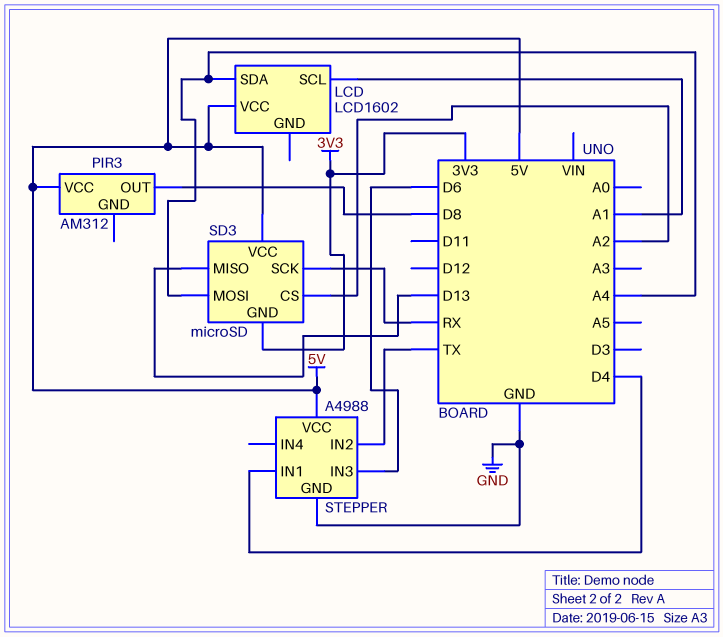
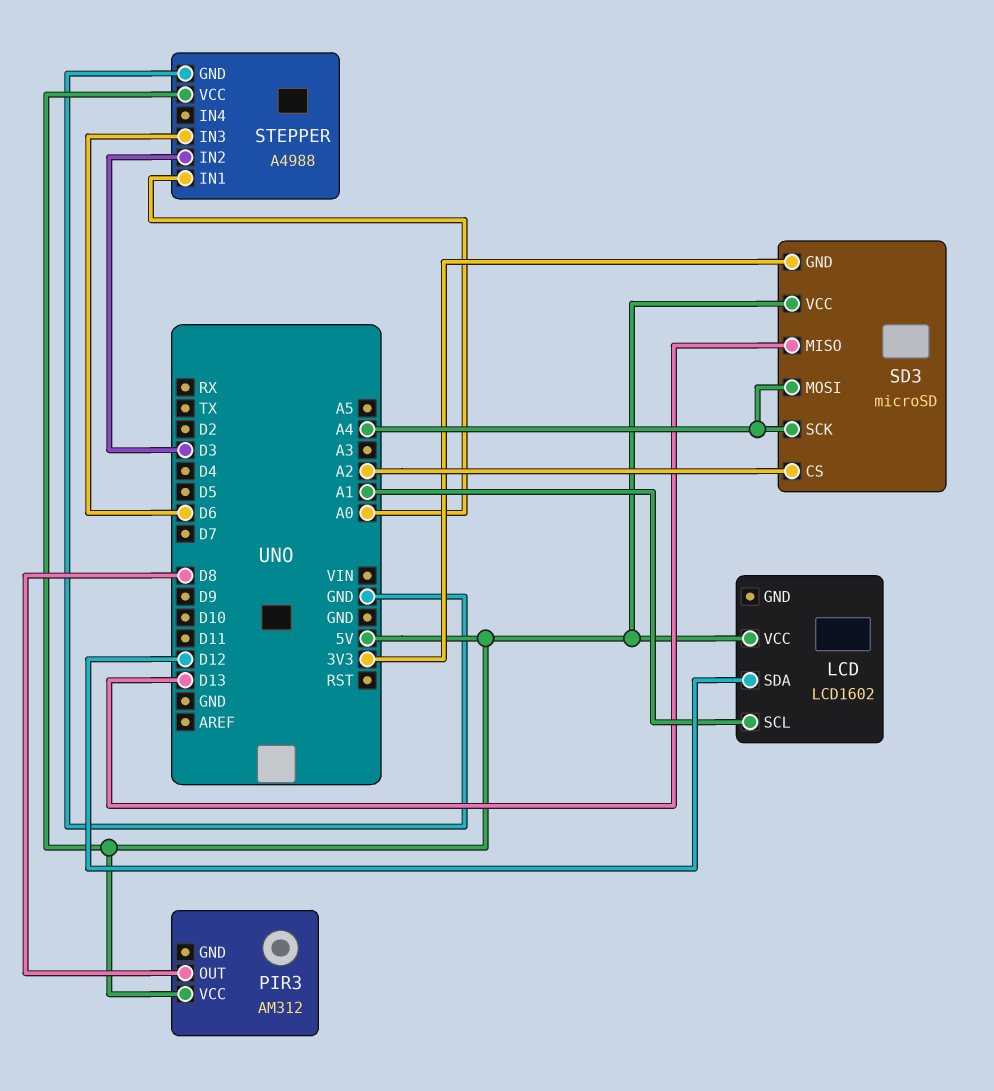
LCD pin SDA: A4 -> D12
SD3 pin SCK: RX -> A4
STEPPER pin IN1: D4 -> A0
STEPPER pin IN2: TX -> D3

